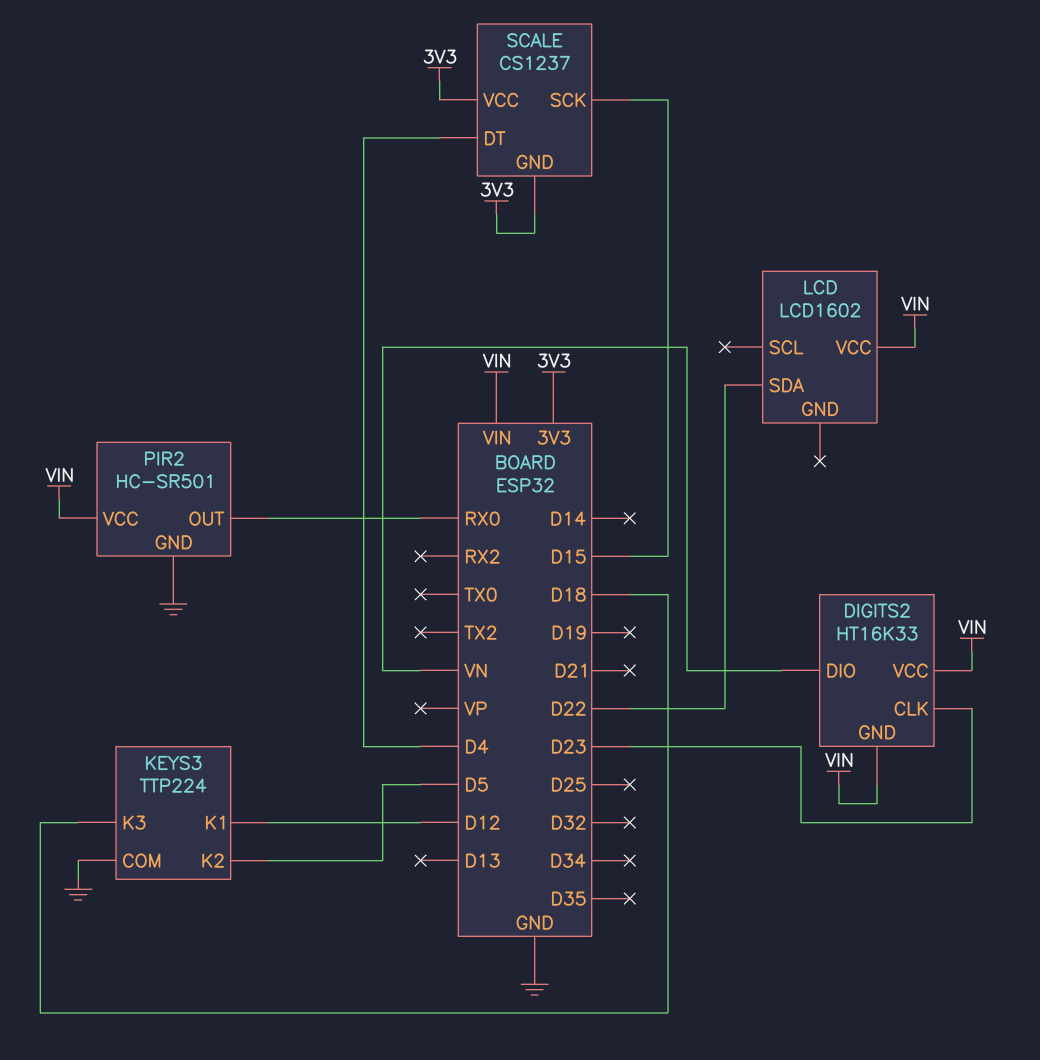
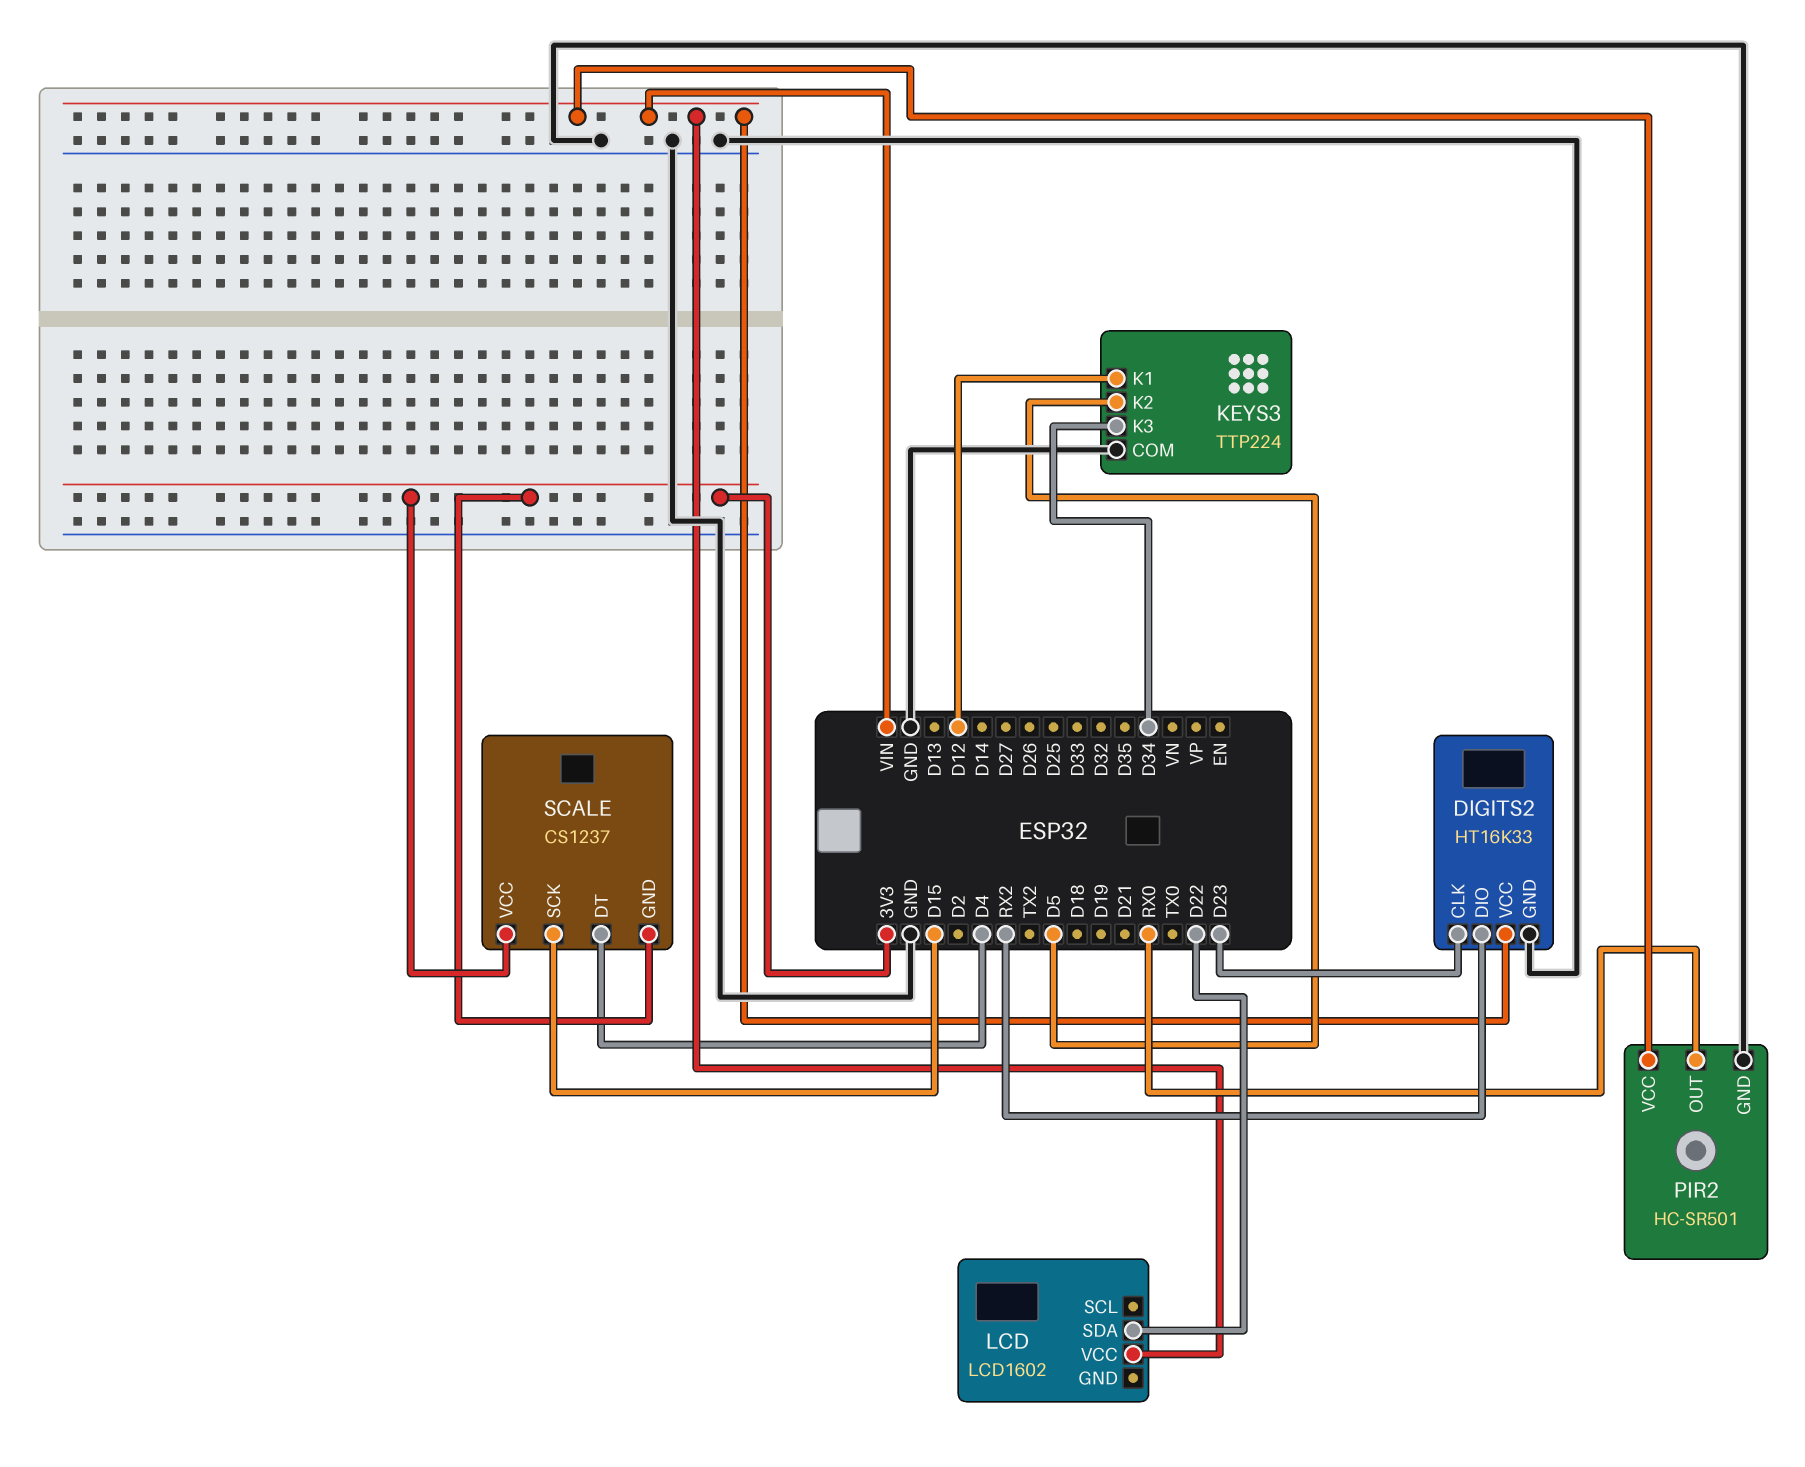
DIGITS2 pin DIO: VN -> RX2
DIGITS2 pin GND: VIN -> GND
KEYS3 pin K3: D18 -> D34

